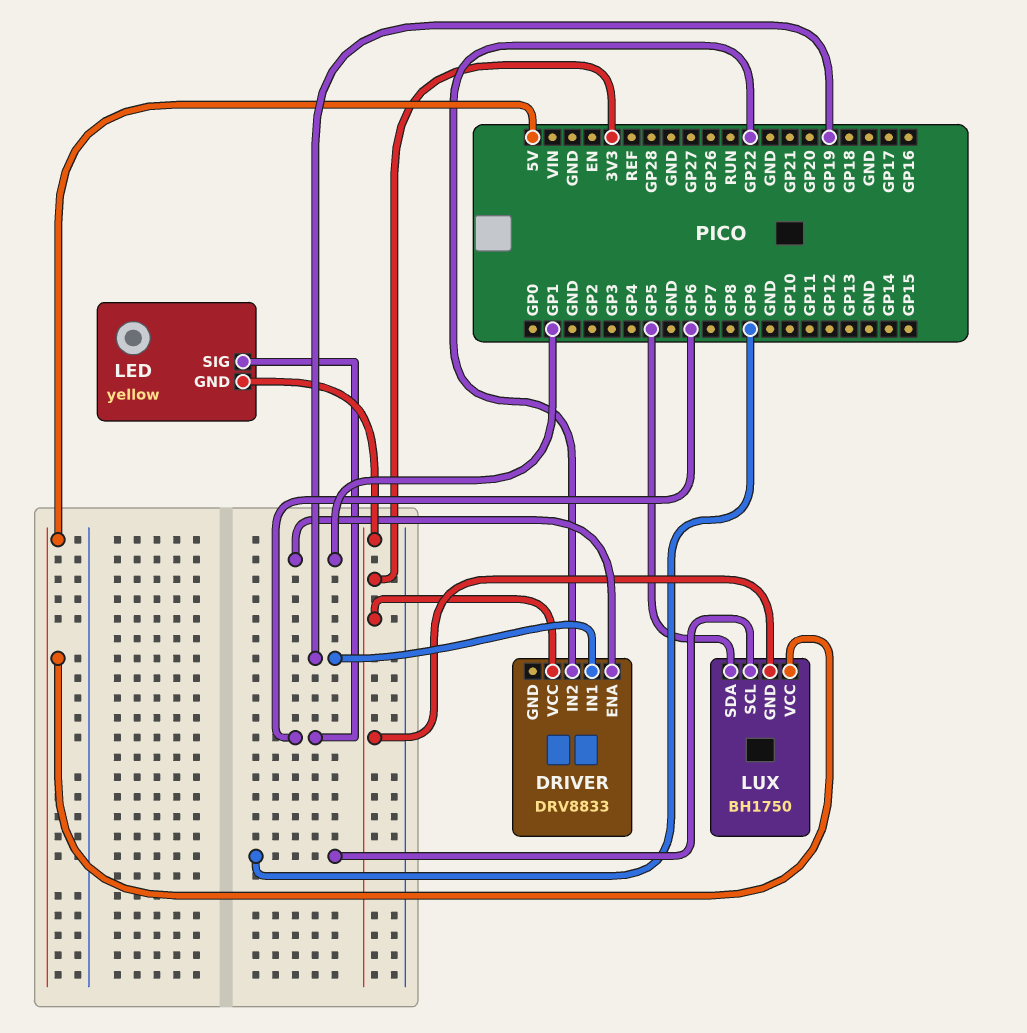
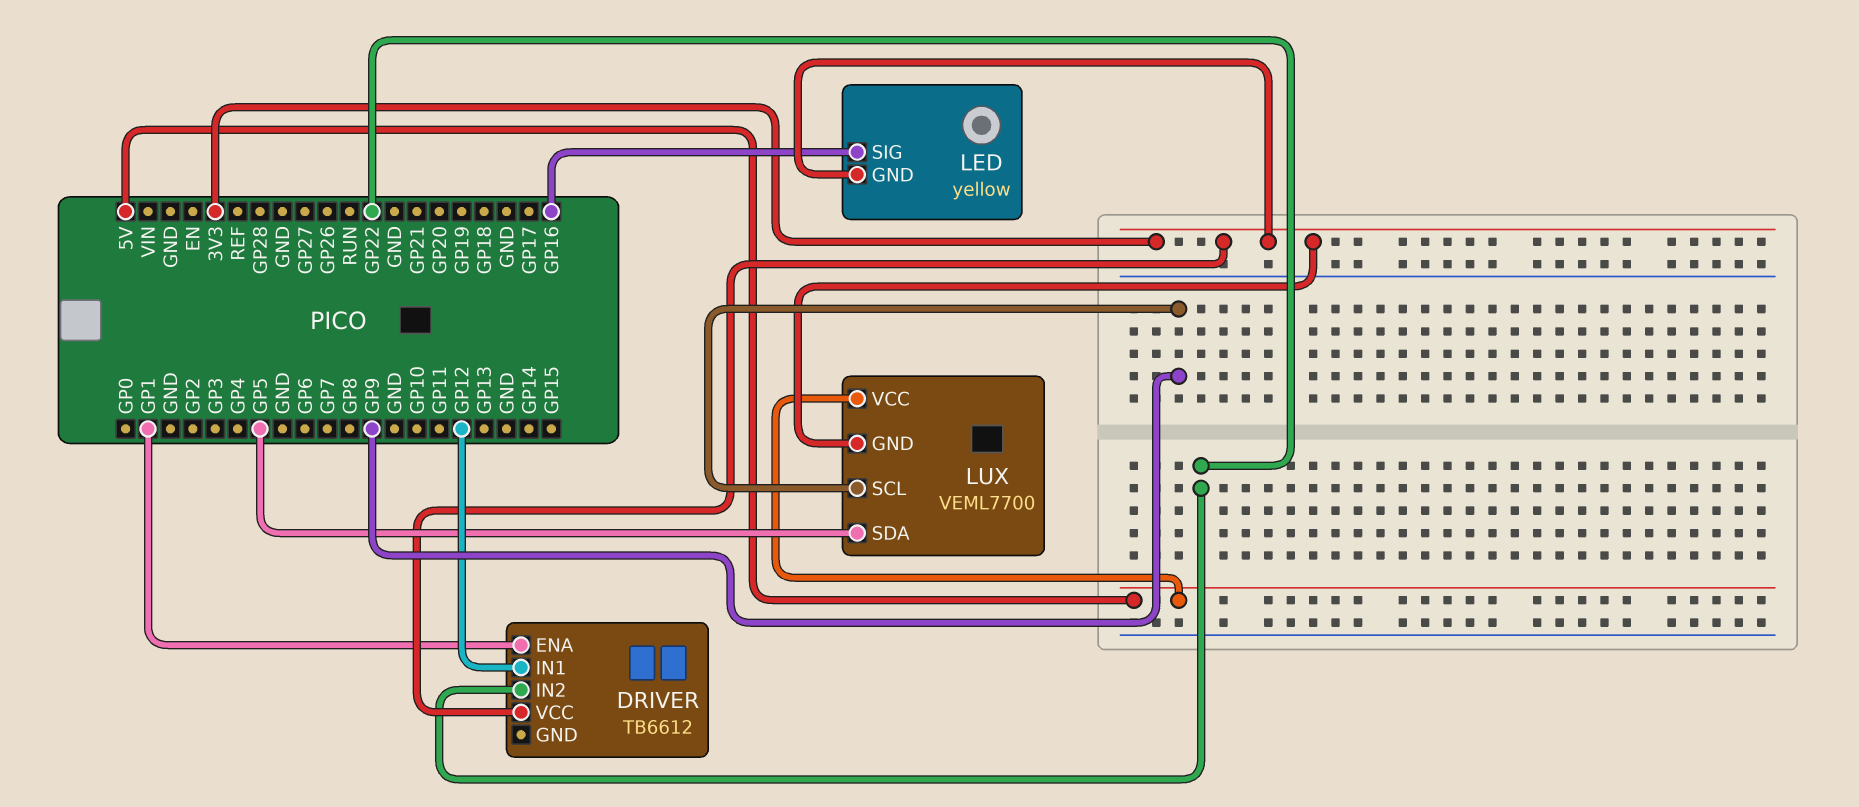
DRIVER: DRV8833 -> TB6612
DRIVER pin IN1: GP19 -> GP12
LED pin SIG: GP6 -> GP16
LUX: BH1750 -> VEML7700

